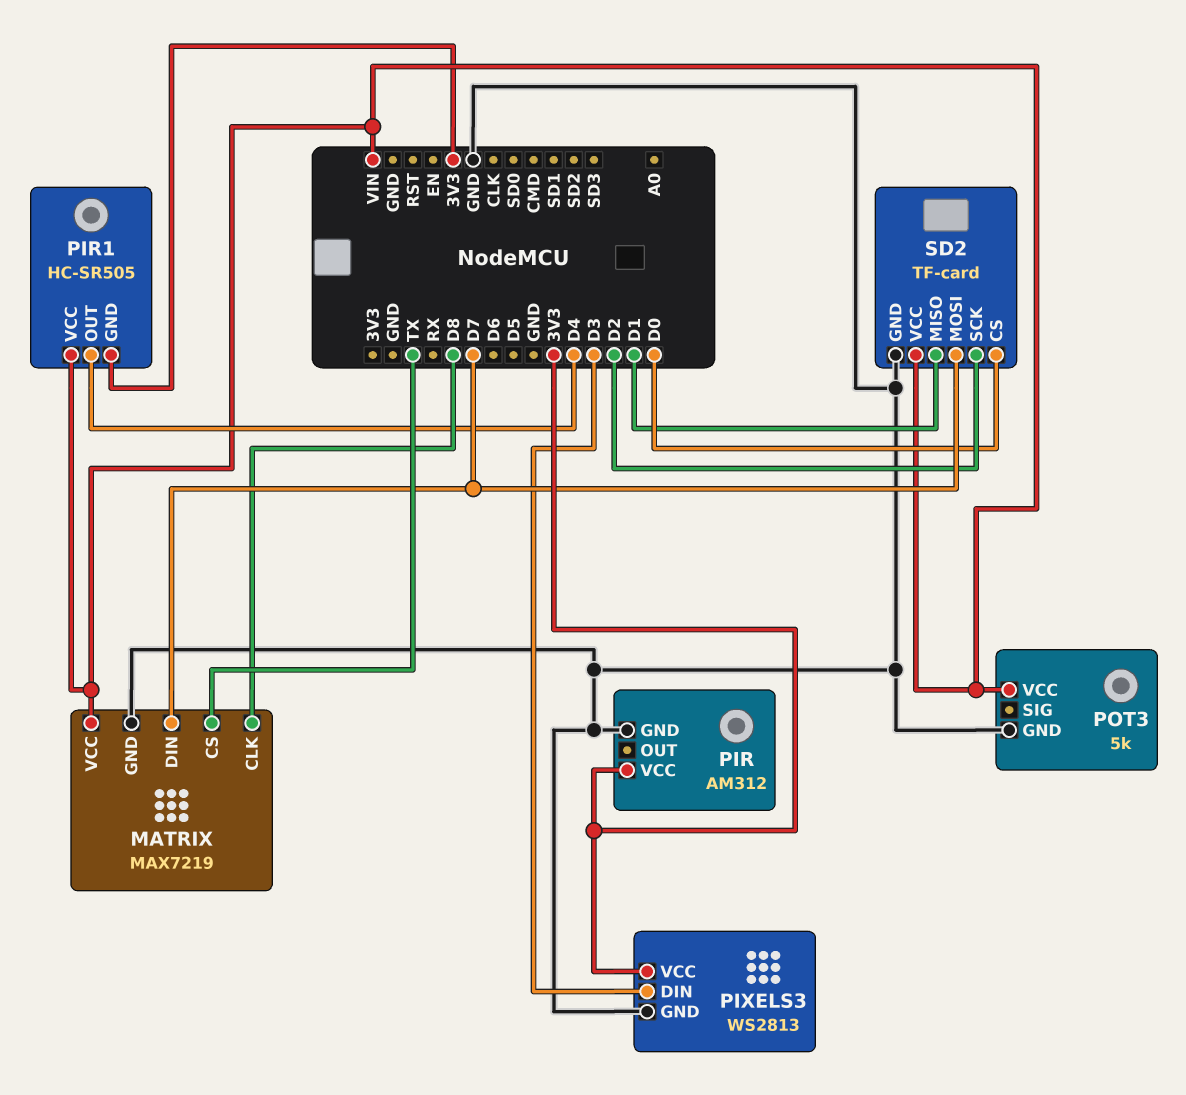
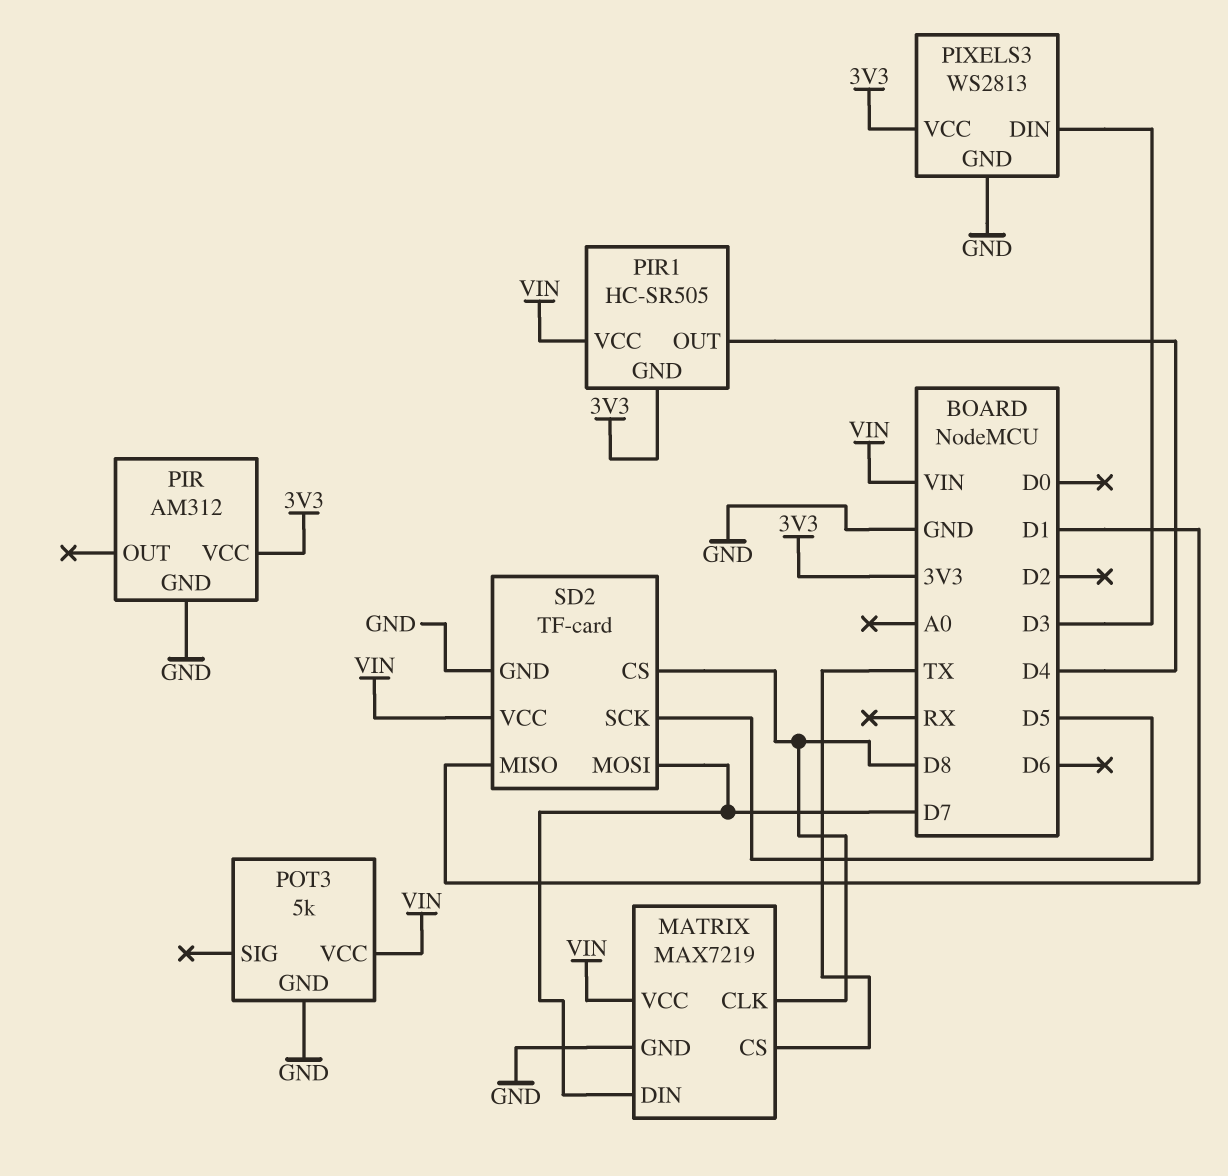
SD2 pin CS: D0 -> D8
SD2 pin SCK: D2 -> D5

